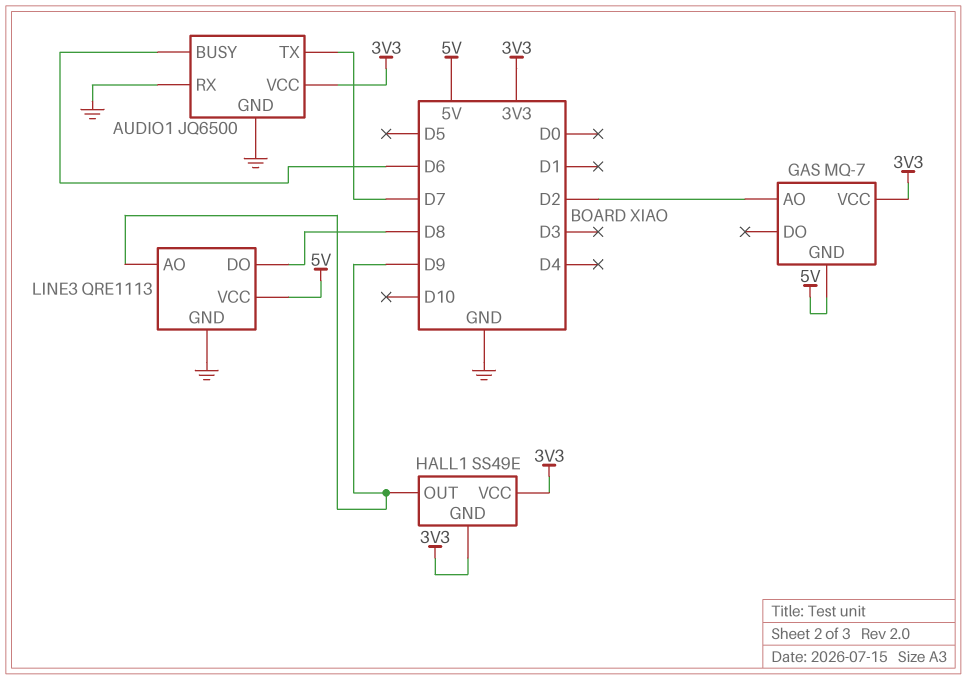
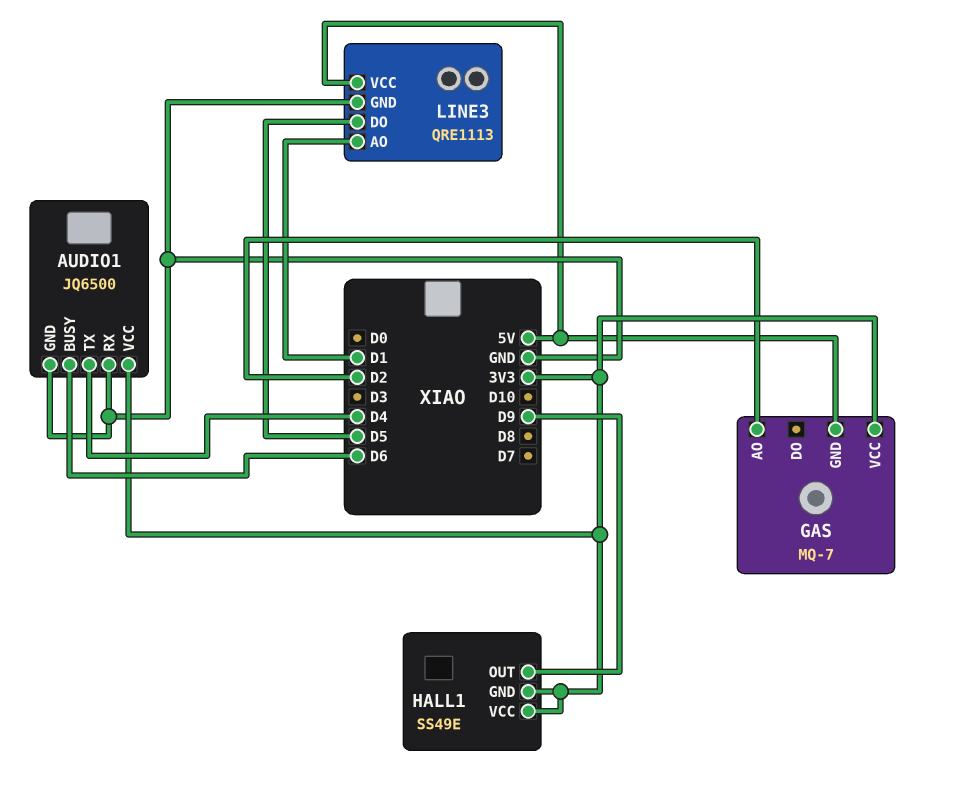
AUDIO1 pin TX: D7 -> D4
LINE3 pin AO: D9 -> D1
LINE3 pin DO: D8 -> D5

